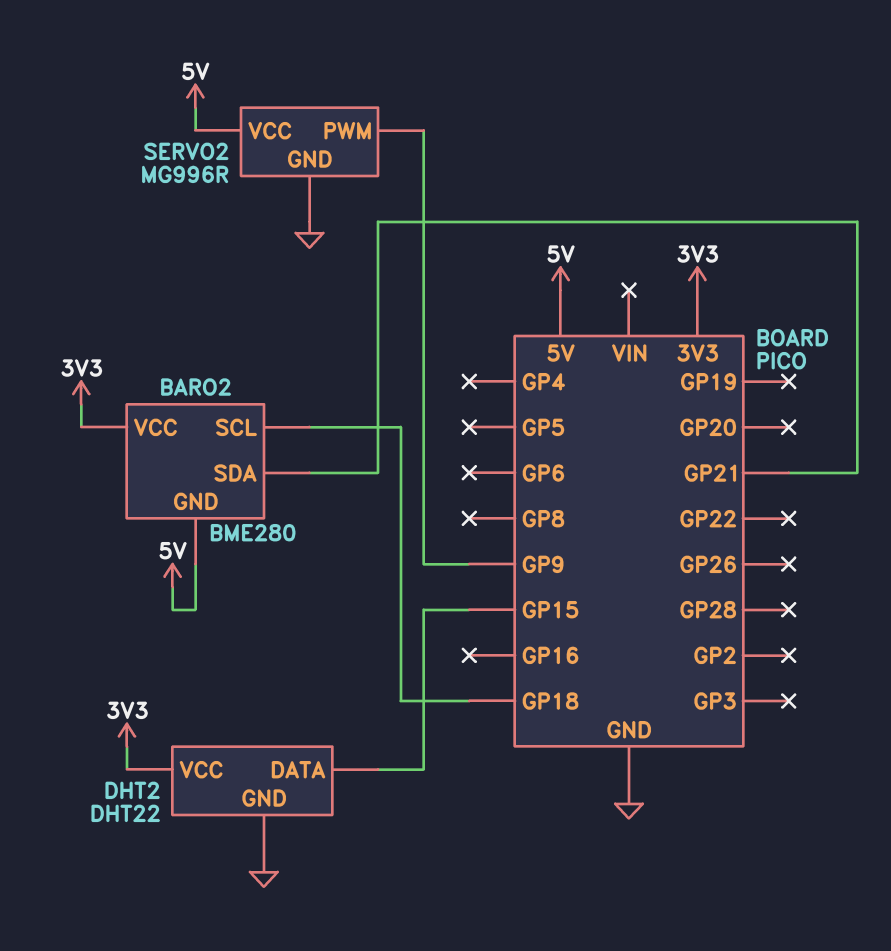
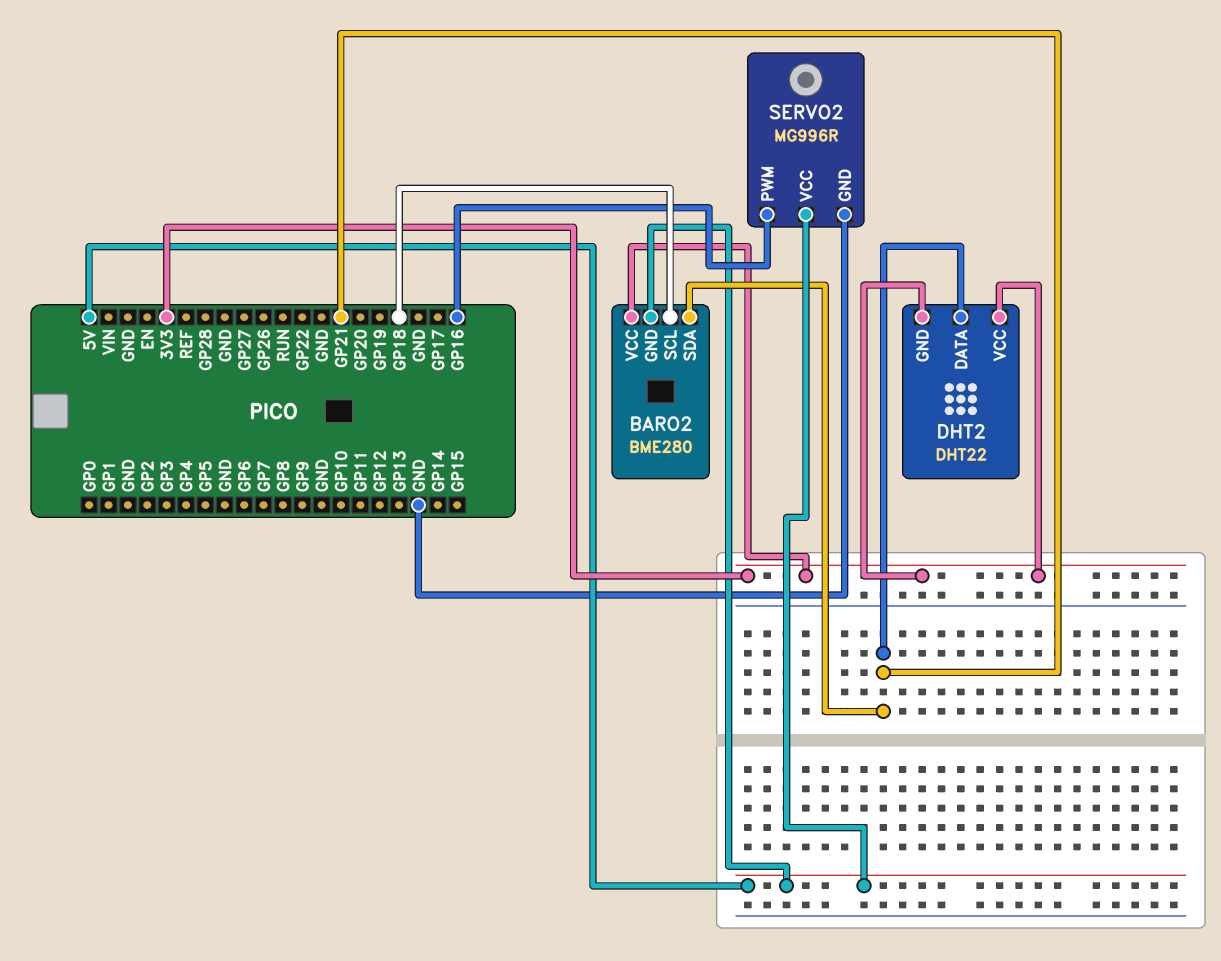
DHT2 pin DATA: GP15 -> GP21
DHT2 pin GND: GND -> 3V3
SERVO2 pin PWM: GP9 -> GP16

